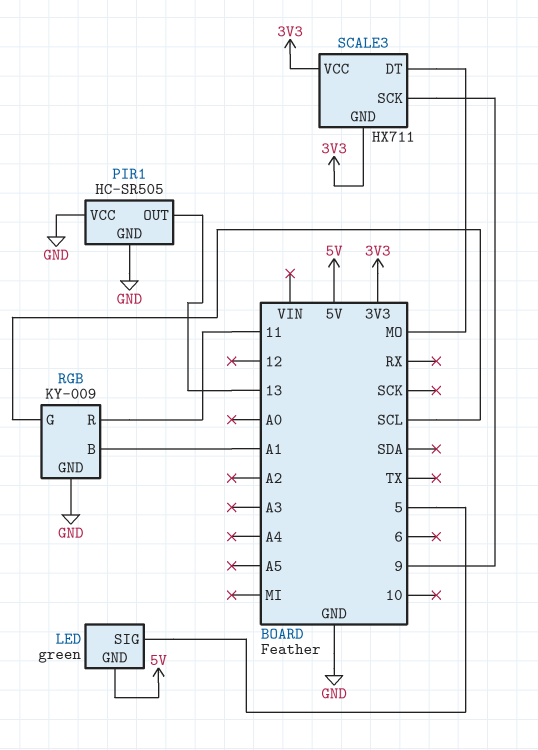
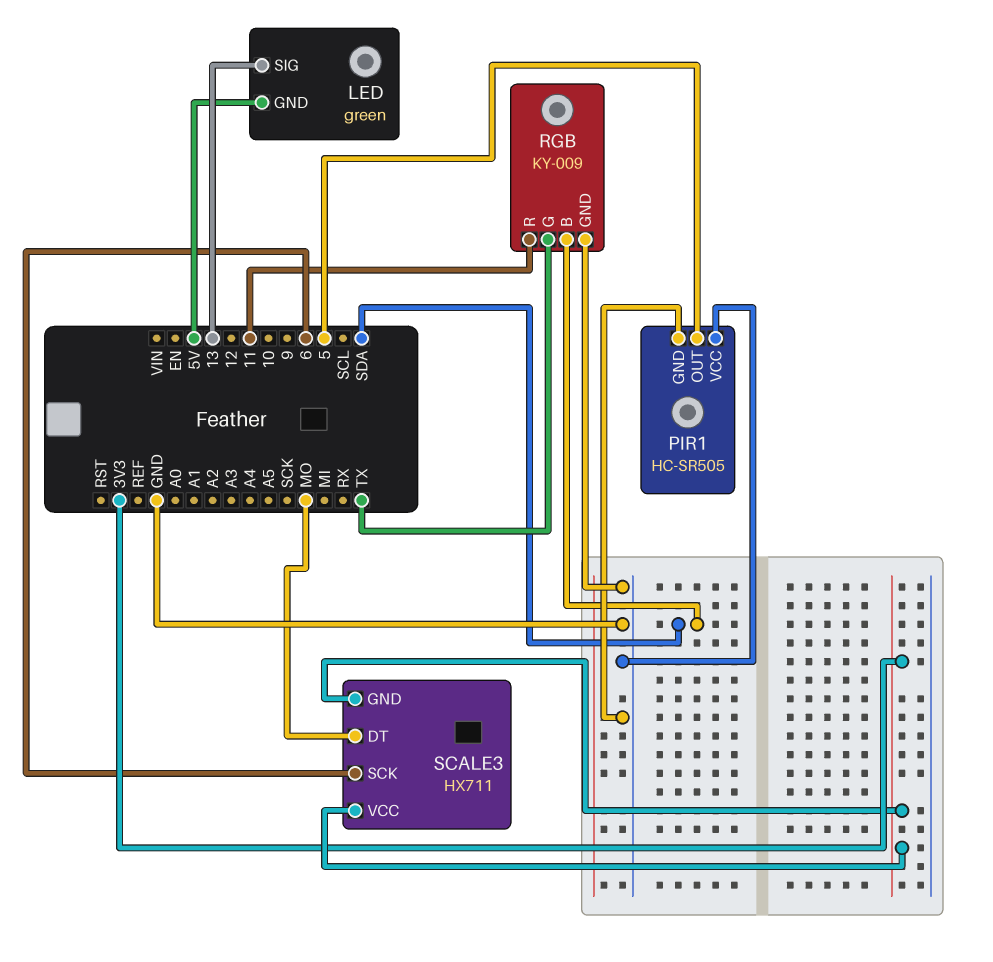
LED pin SIG: 5 -> 13
PIR1 pin OUT: 13 -> 5
RGB pin B: A1 -> SDA
RGB pin G: SCL -> TX
SCALE3 pin SCK: 9 -> 6

